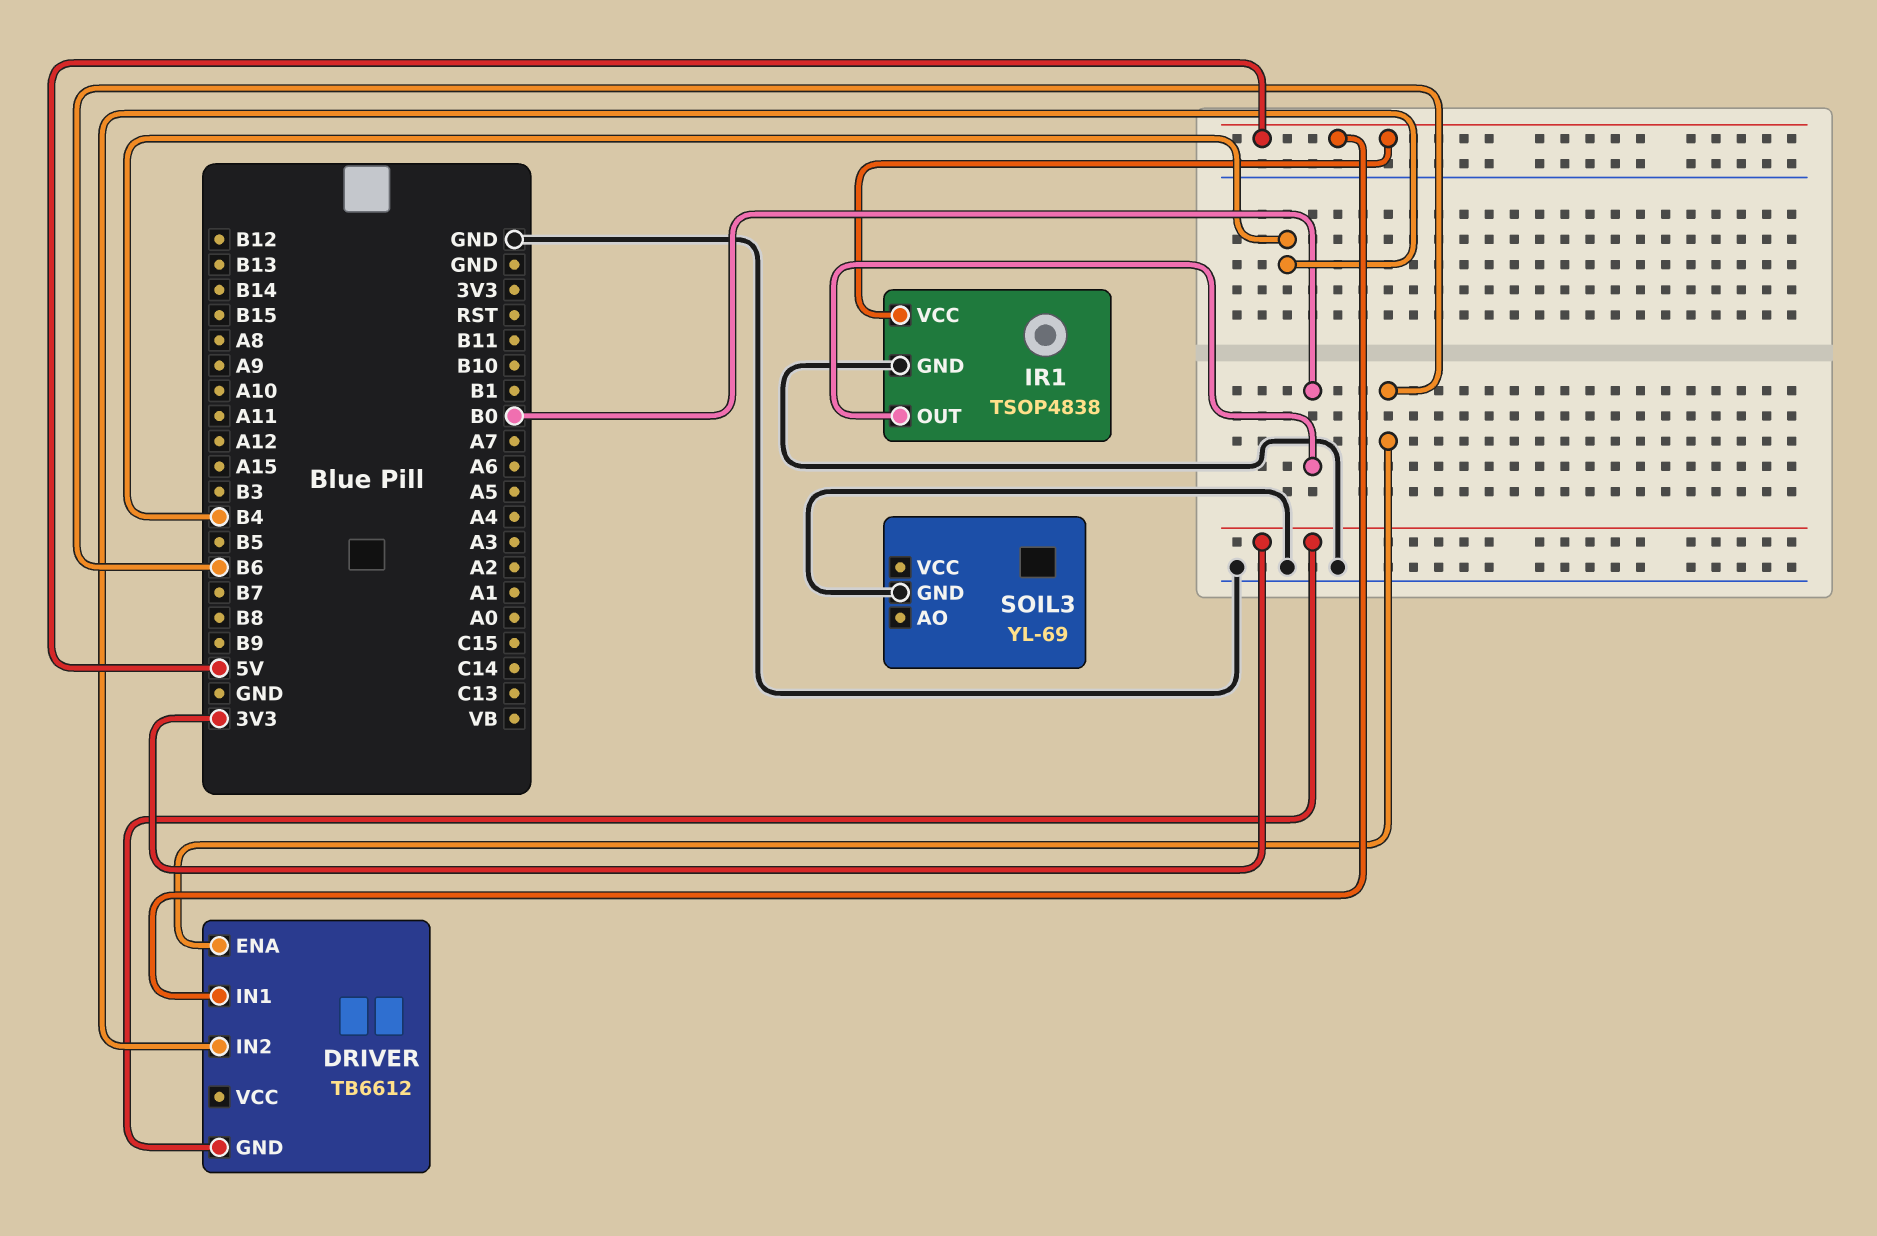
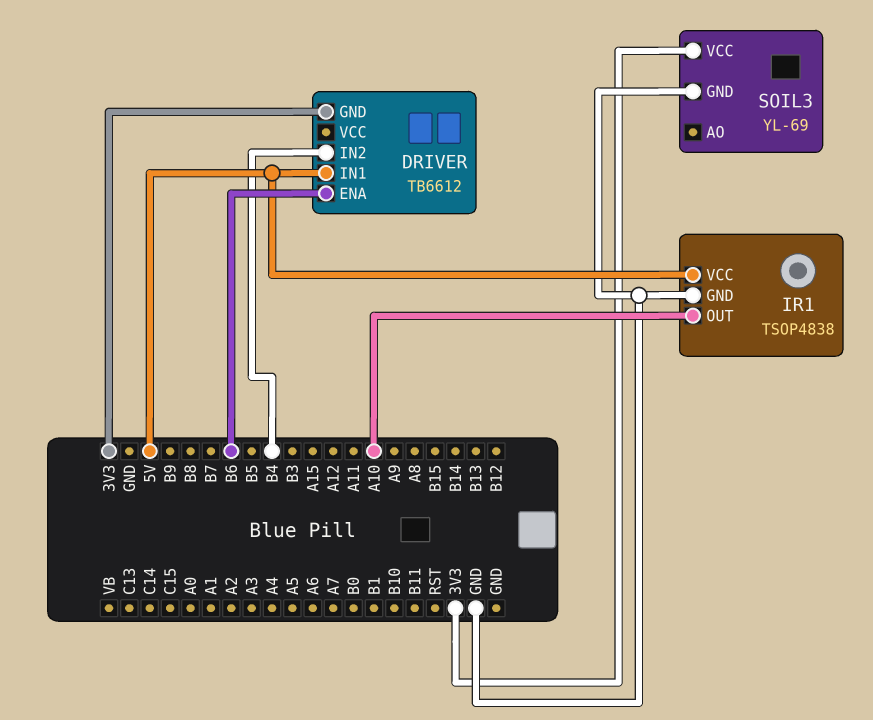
IR1 pin OUT: B0 -> A10
SOIL3 pin VCC: none -> 3V3

